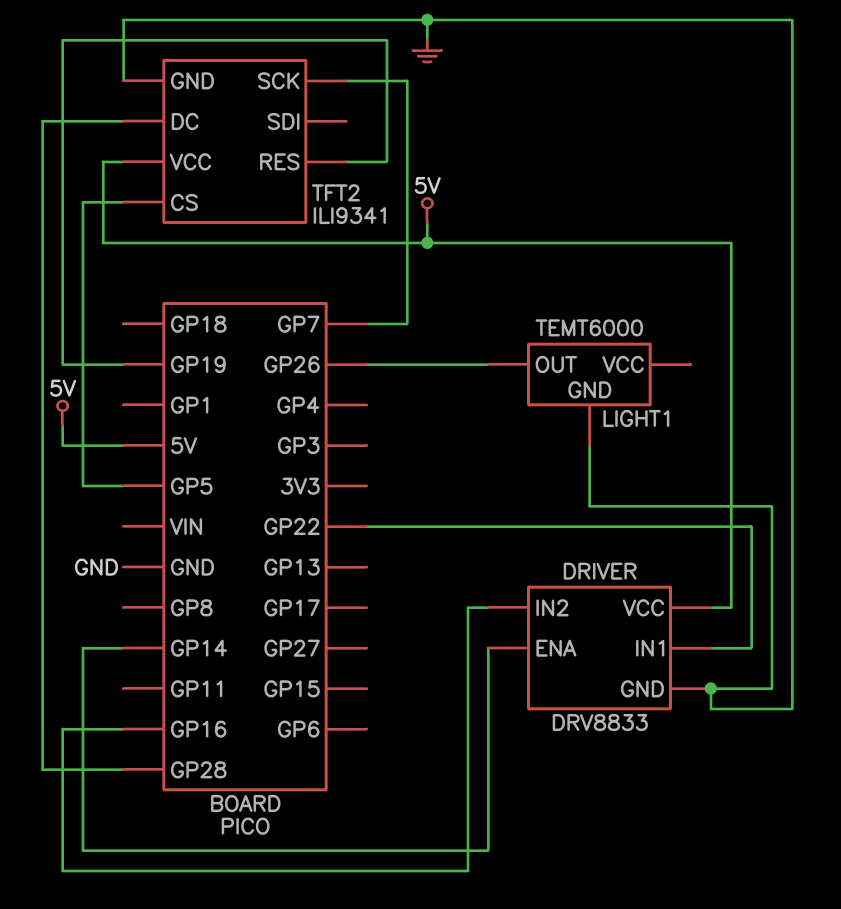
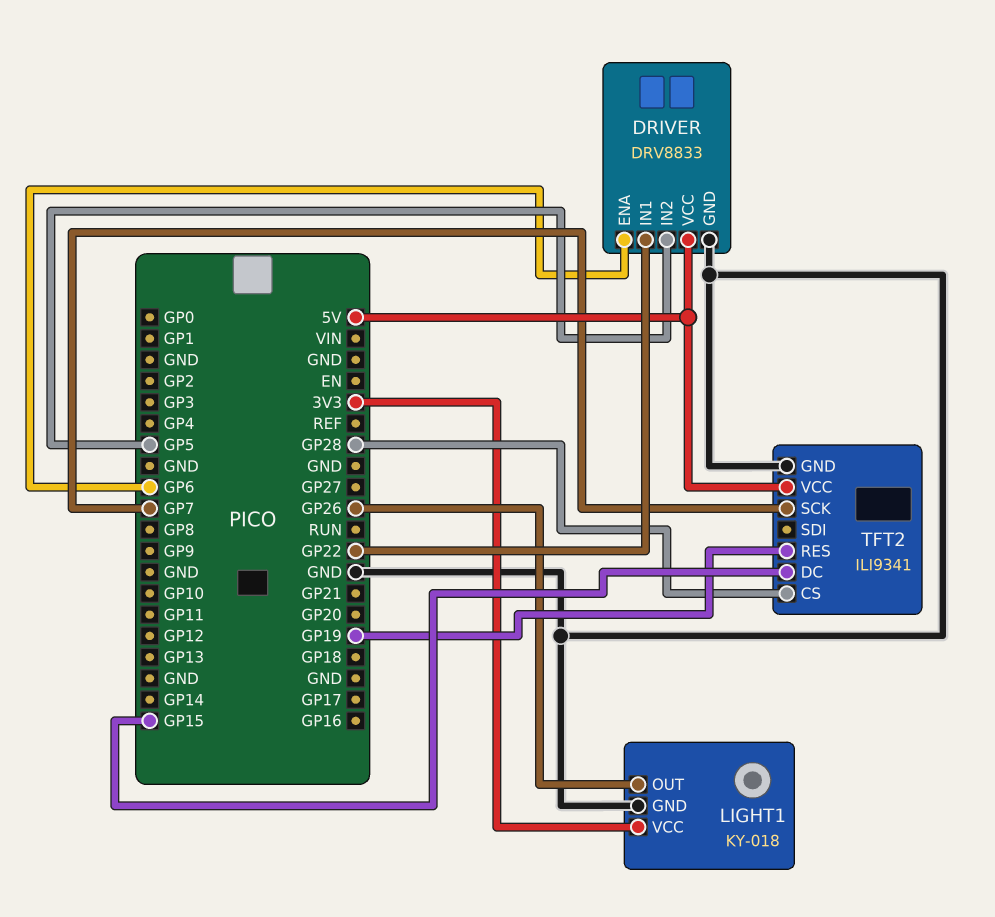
DRIVER pin ENA: GP14 -> GP6
DRIVER pin IN2: GP16 -> GP5
LIGHT1: TEMT6000 -> KY-018
LIGHT1 pin VCC: none -> 3V3
TFT2 pin CS: GP5 -> GP28
TFT2 pin DC: GP28 -> GP15

